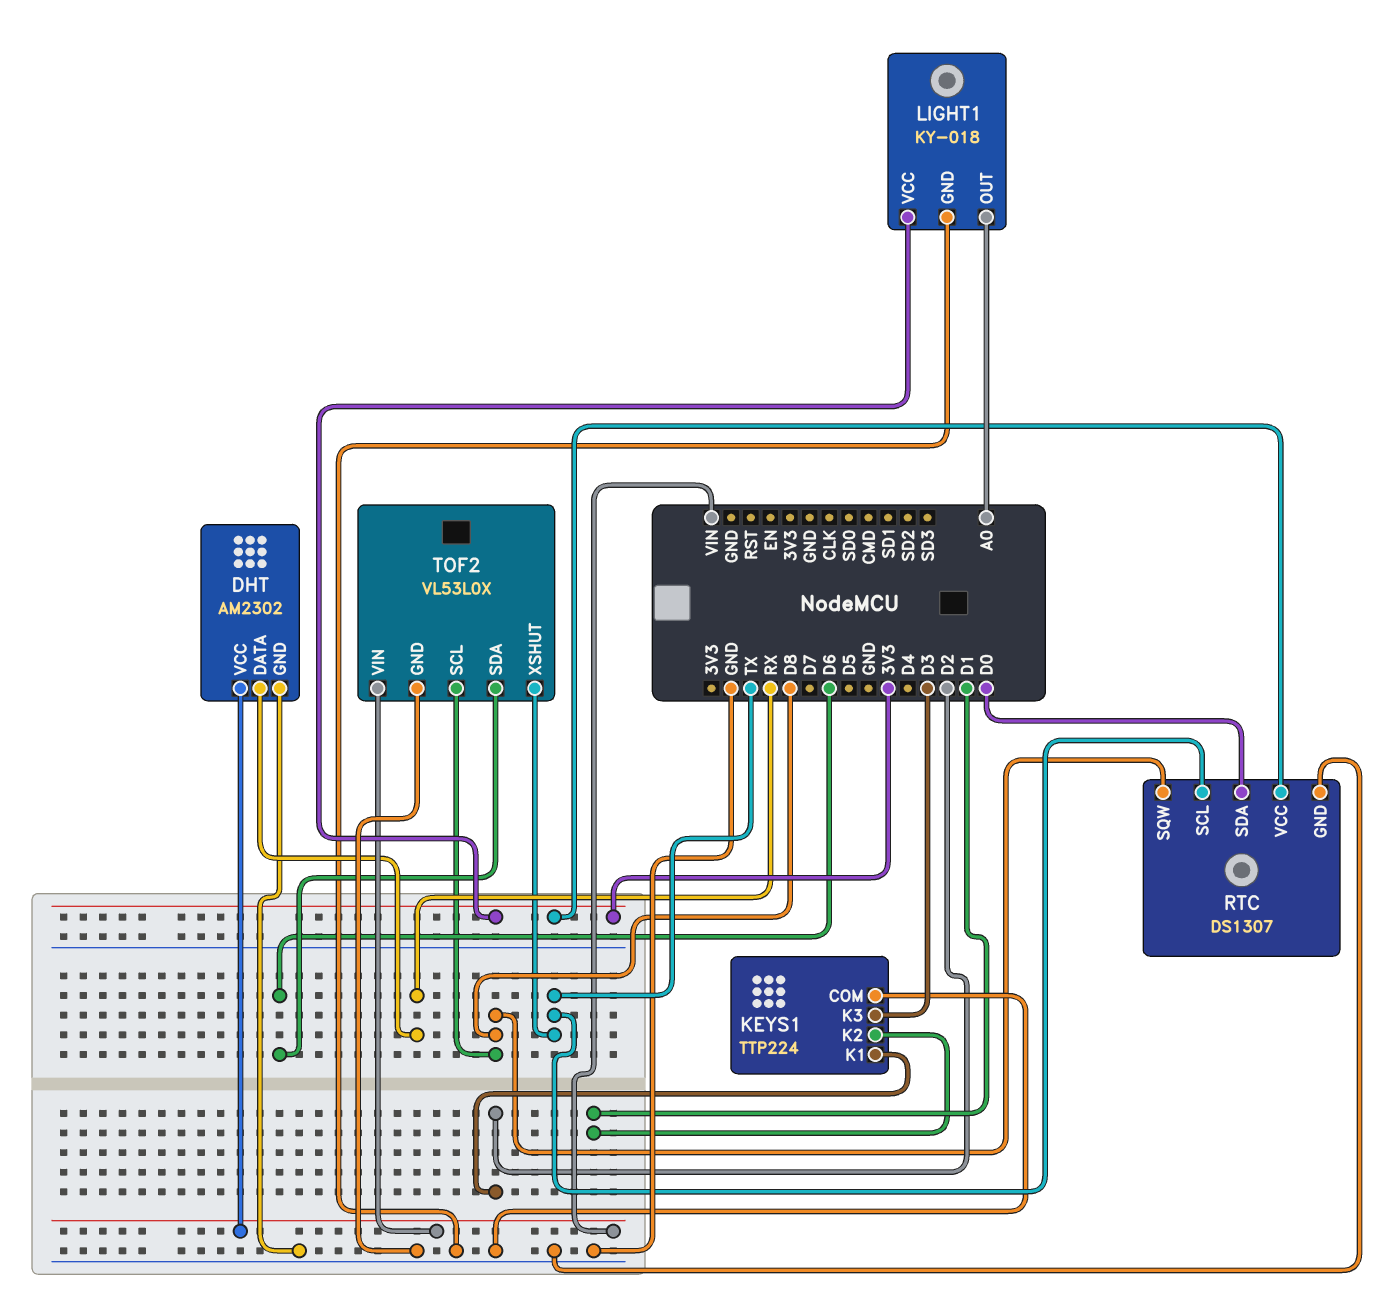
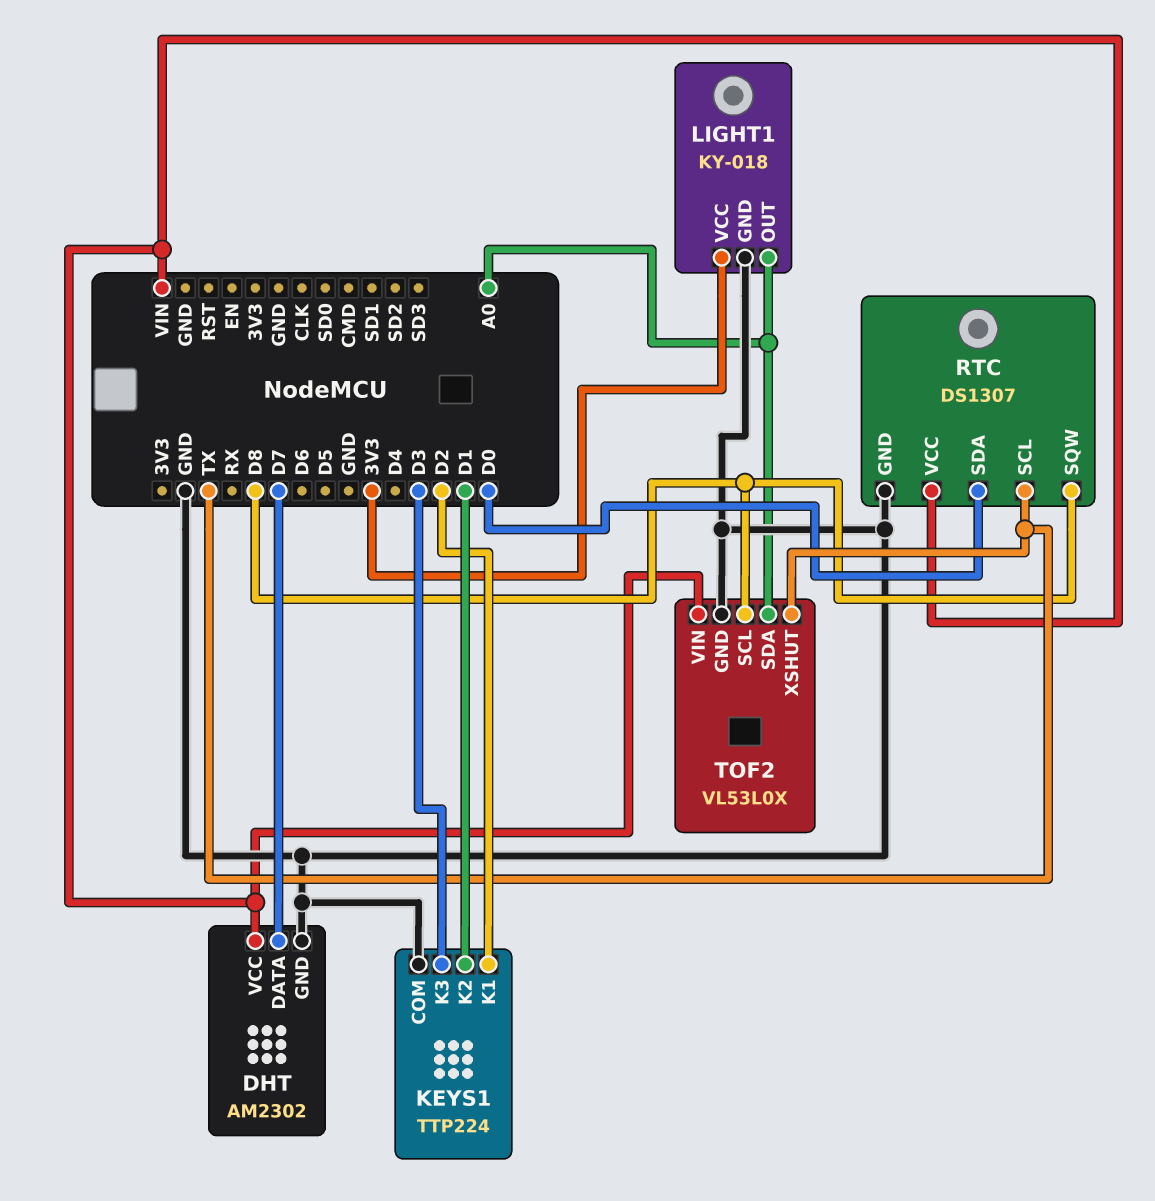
DHT pin DATA: RX -> D7
RTC pin VCC: 3V3 -> VIN
TOF2 pin SDA: D6 -> A0

